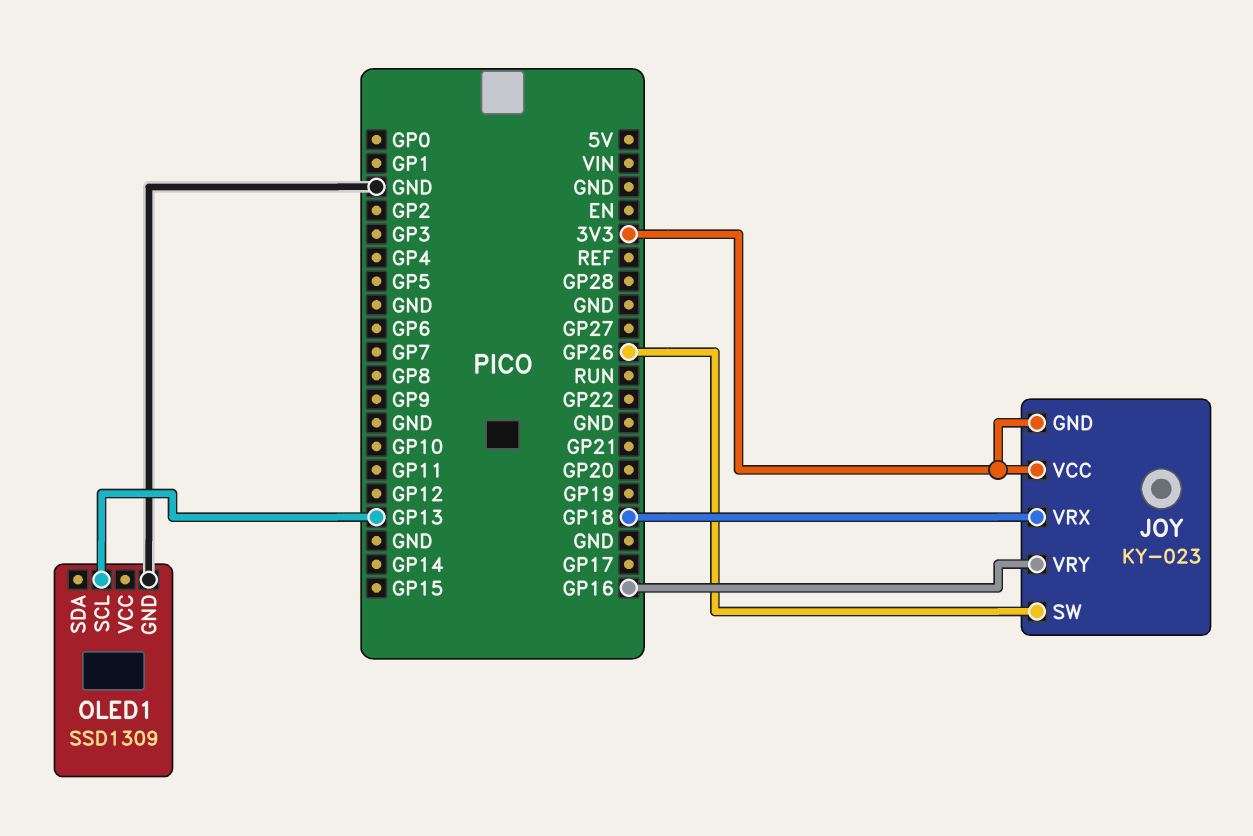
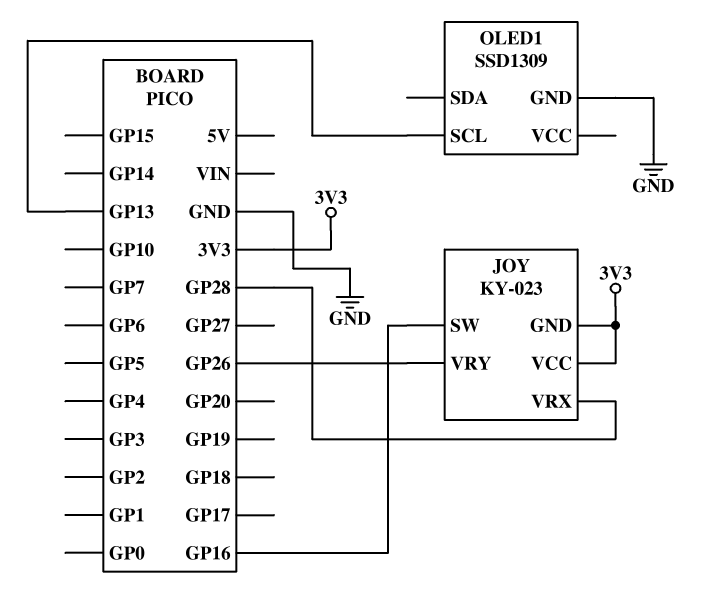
JOY pin SW: GP26 -> GP16
JOY pin VRX: GP18 -> GP28
JOY pin VRY: GP16 -> GP26

